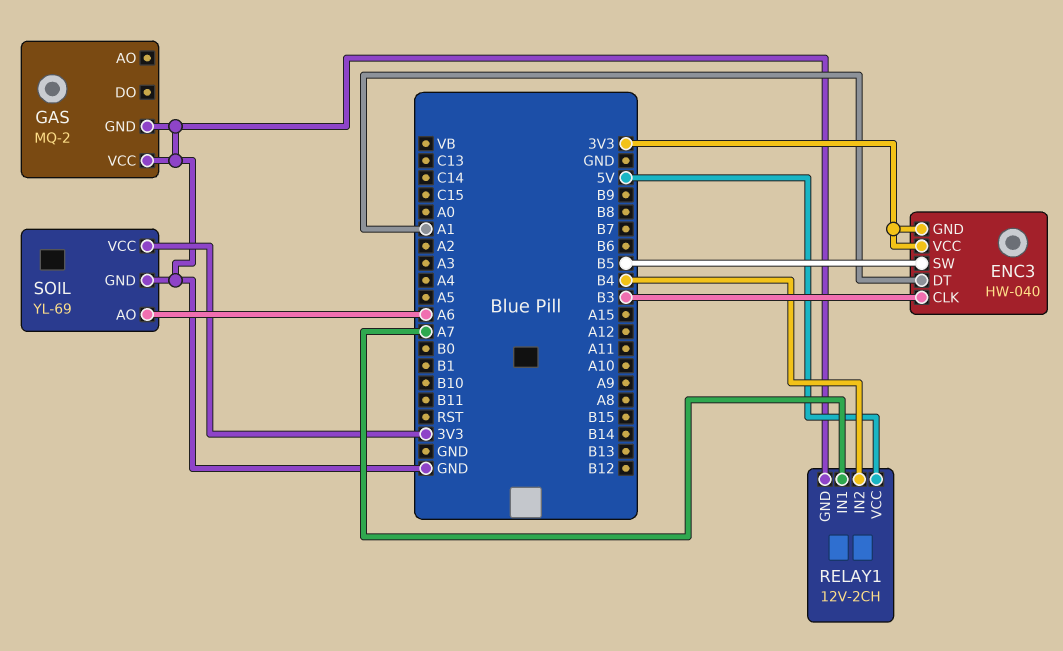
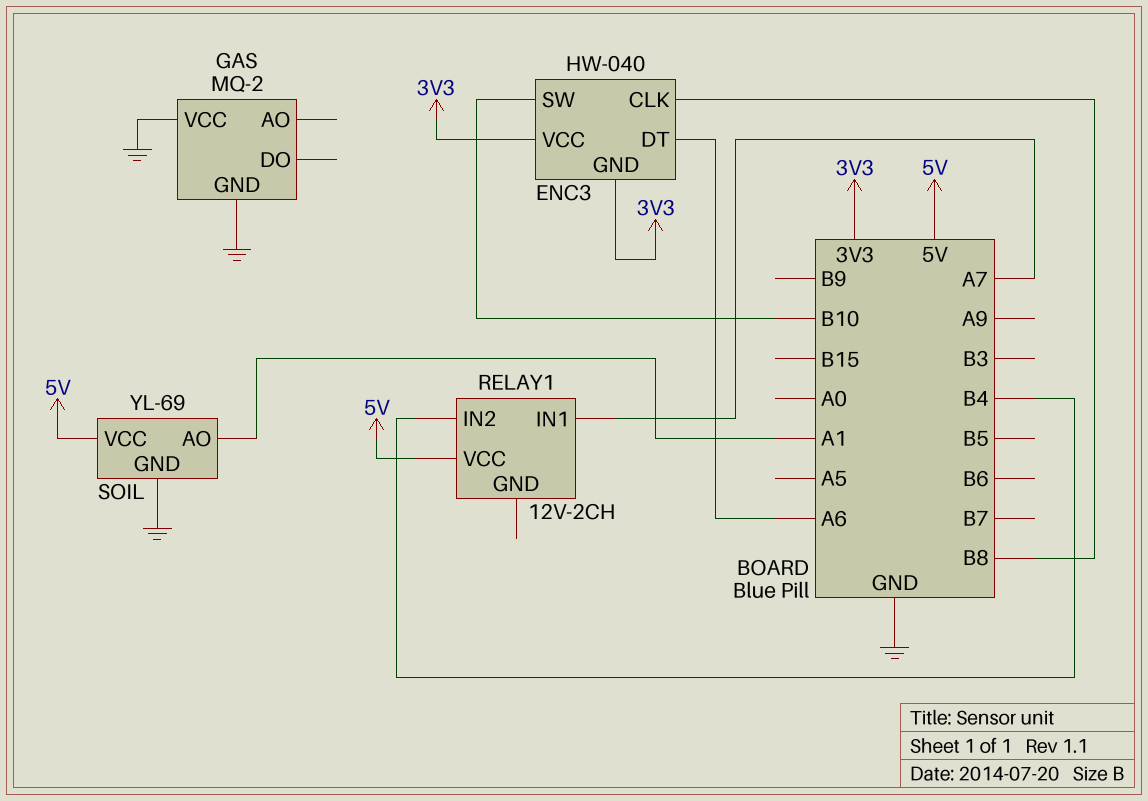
ENC3 pin CLK: B3 -> B8
ENC3 pin DT: A1 -> A6
ENC3 pin SW: B5 -> B10
RELAY1 pin GND: GND -> none
SOIL pin AO: A6 -> A1
SOIL pin VCC: 3V3 -> 5V

